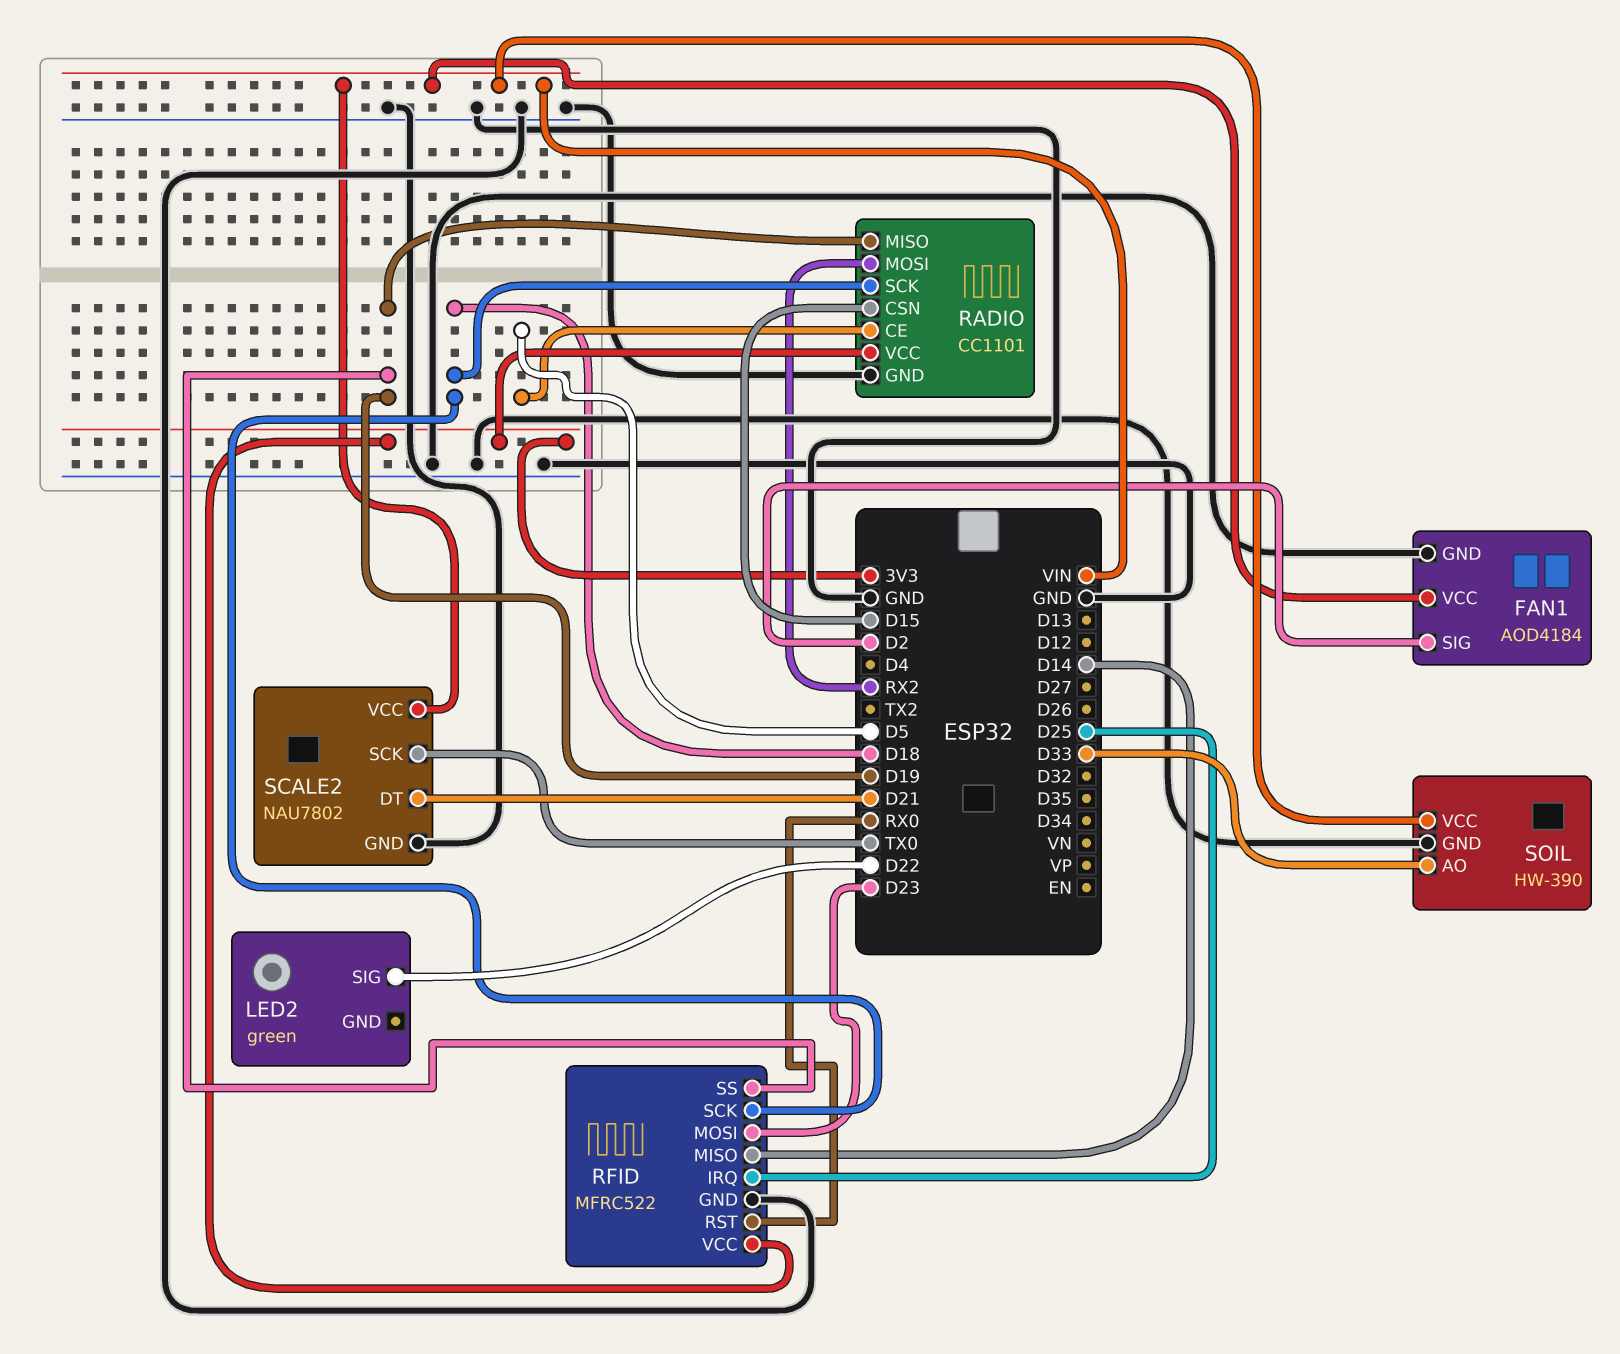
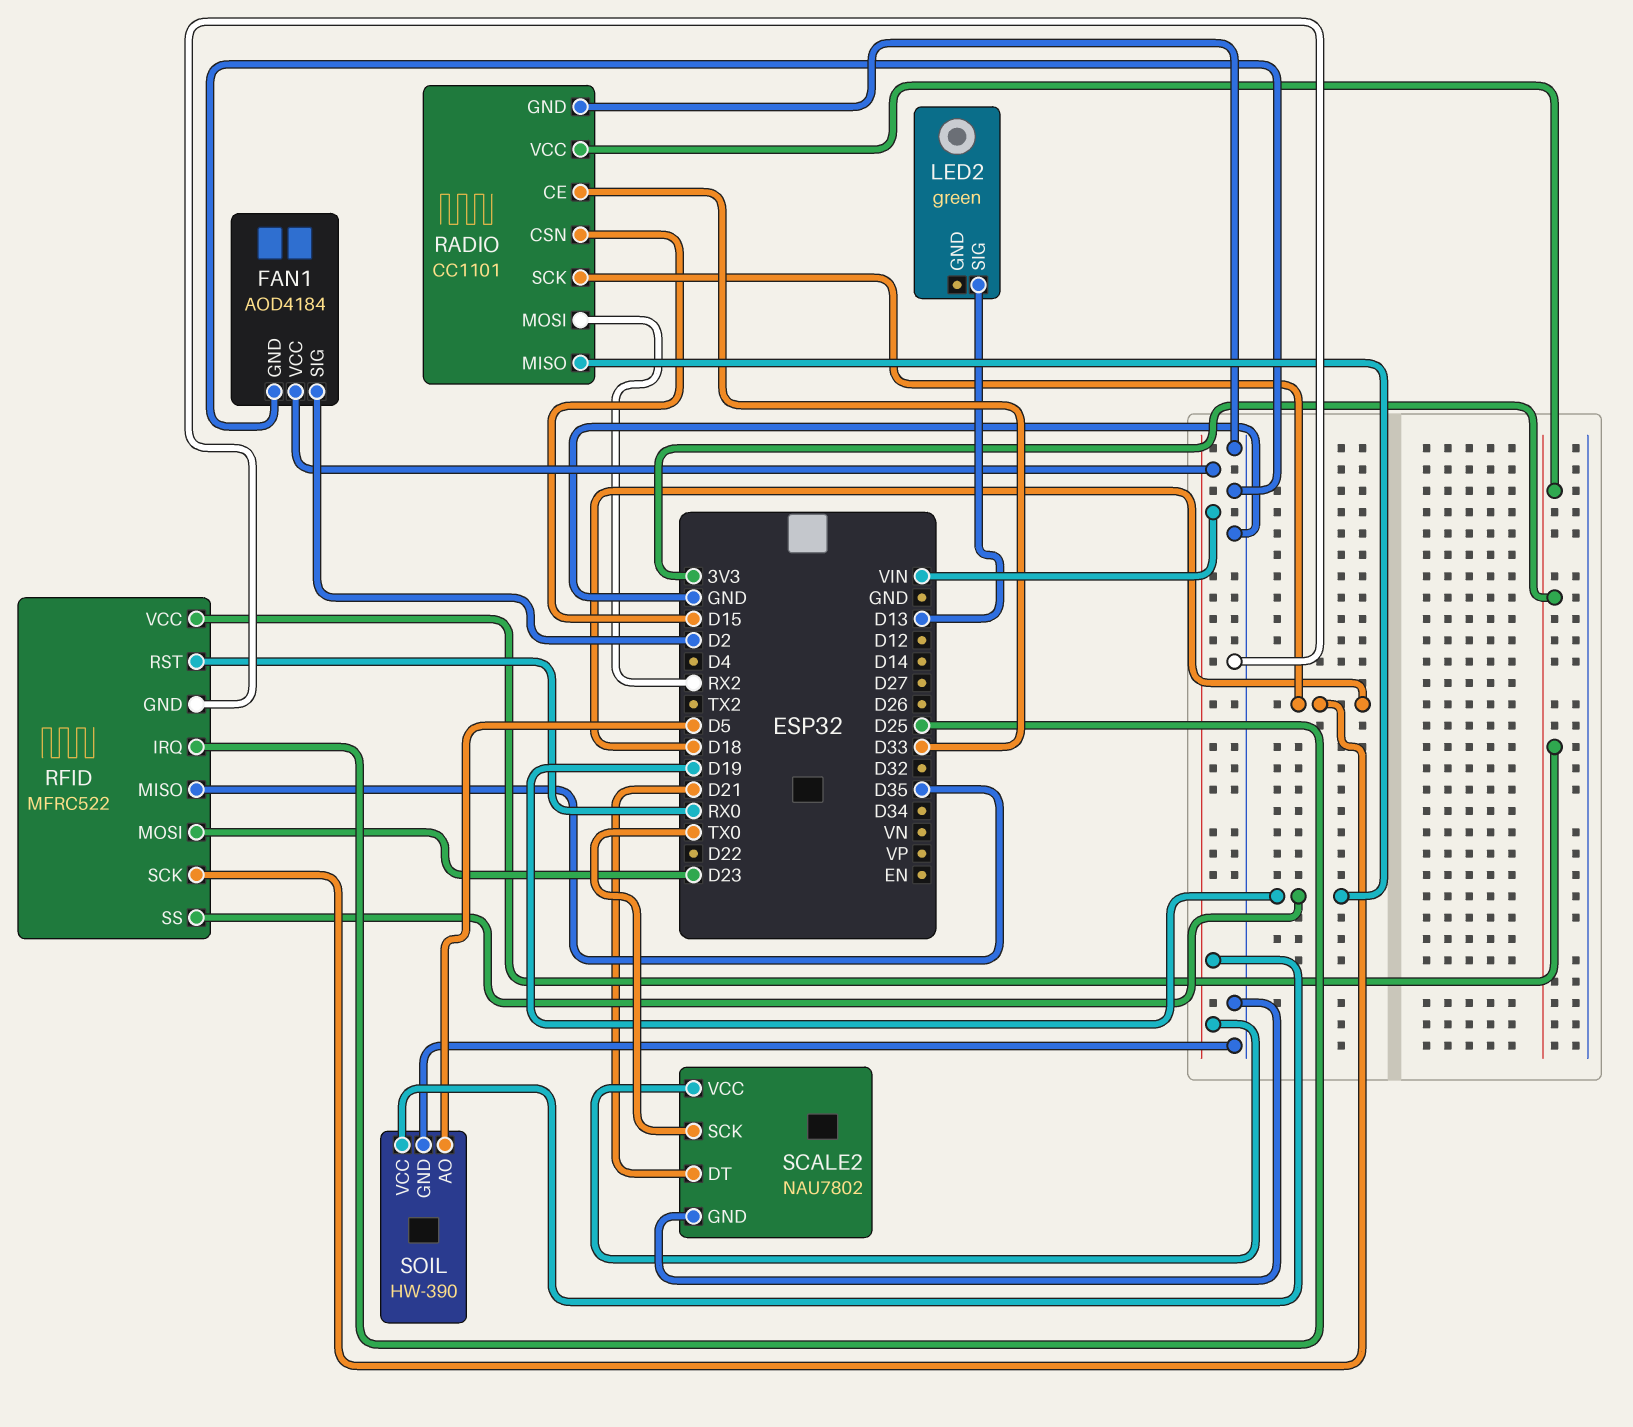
LED2 pin SIG: D22 -> D13
RADIO pin CE: D5 -> D33
RFID pin MISO: D14 -> D35
SOIL pin AO: D33 -> D5

